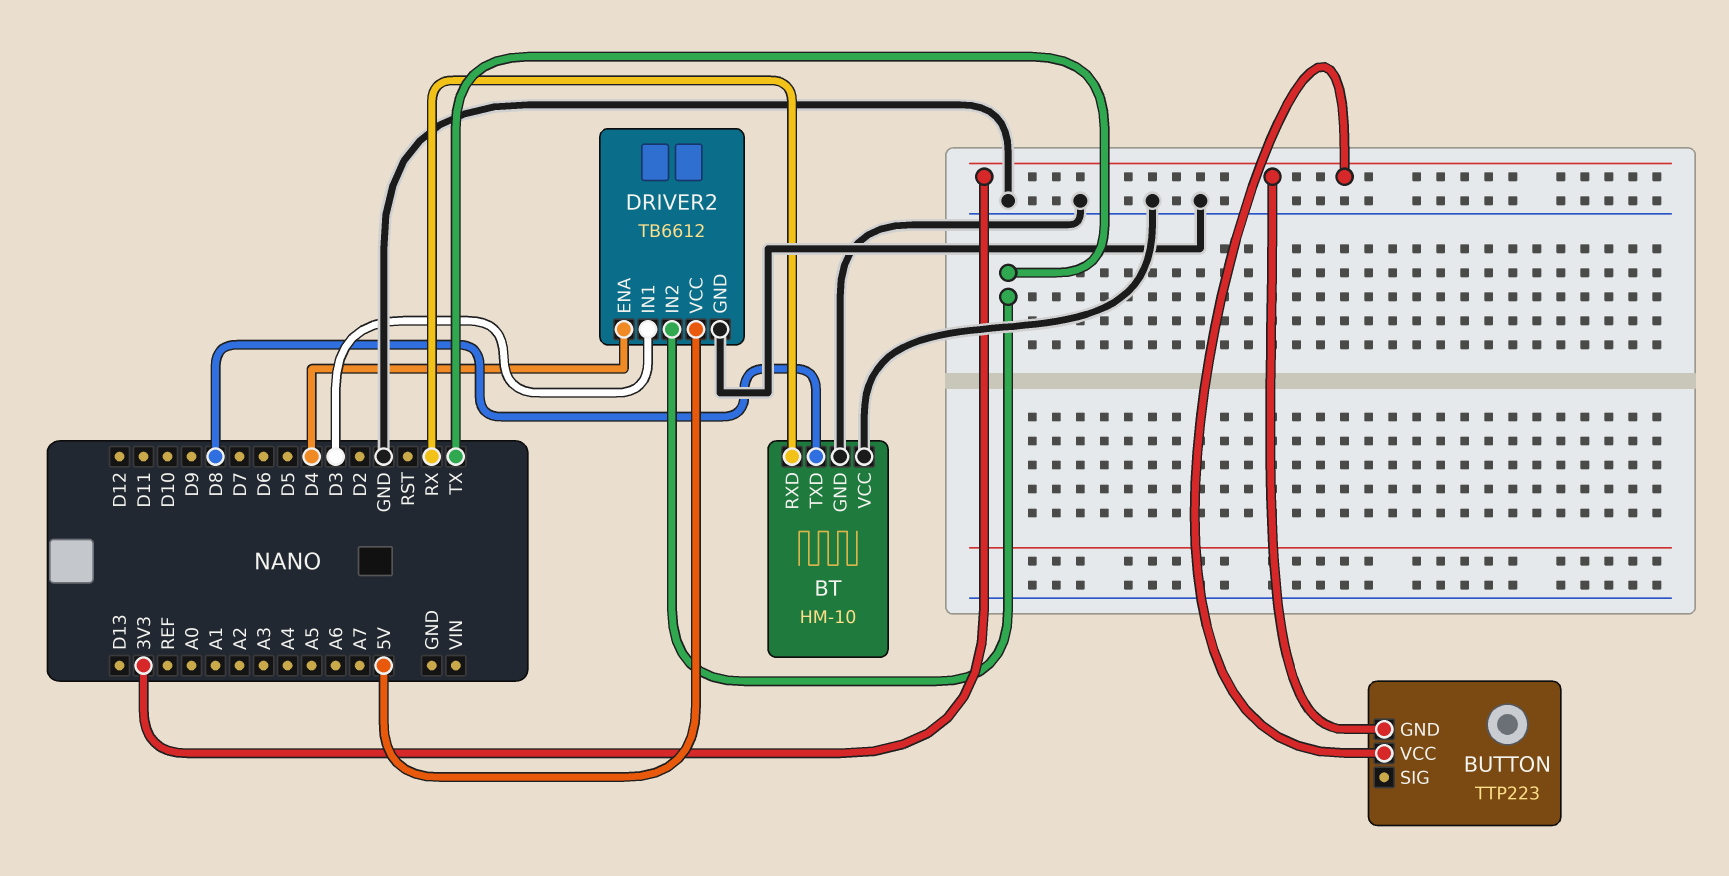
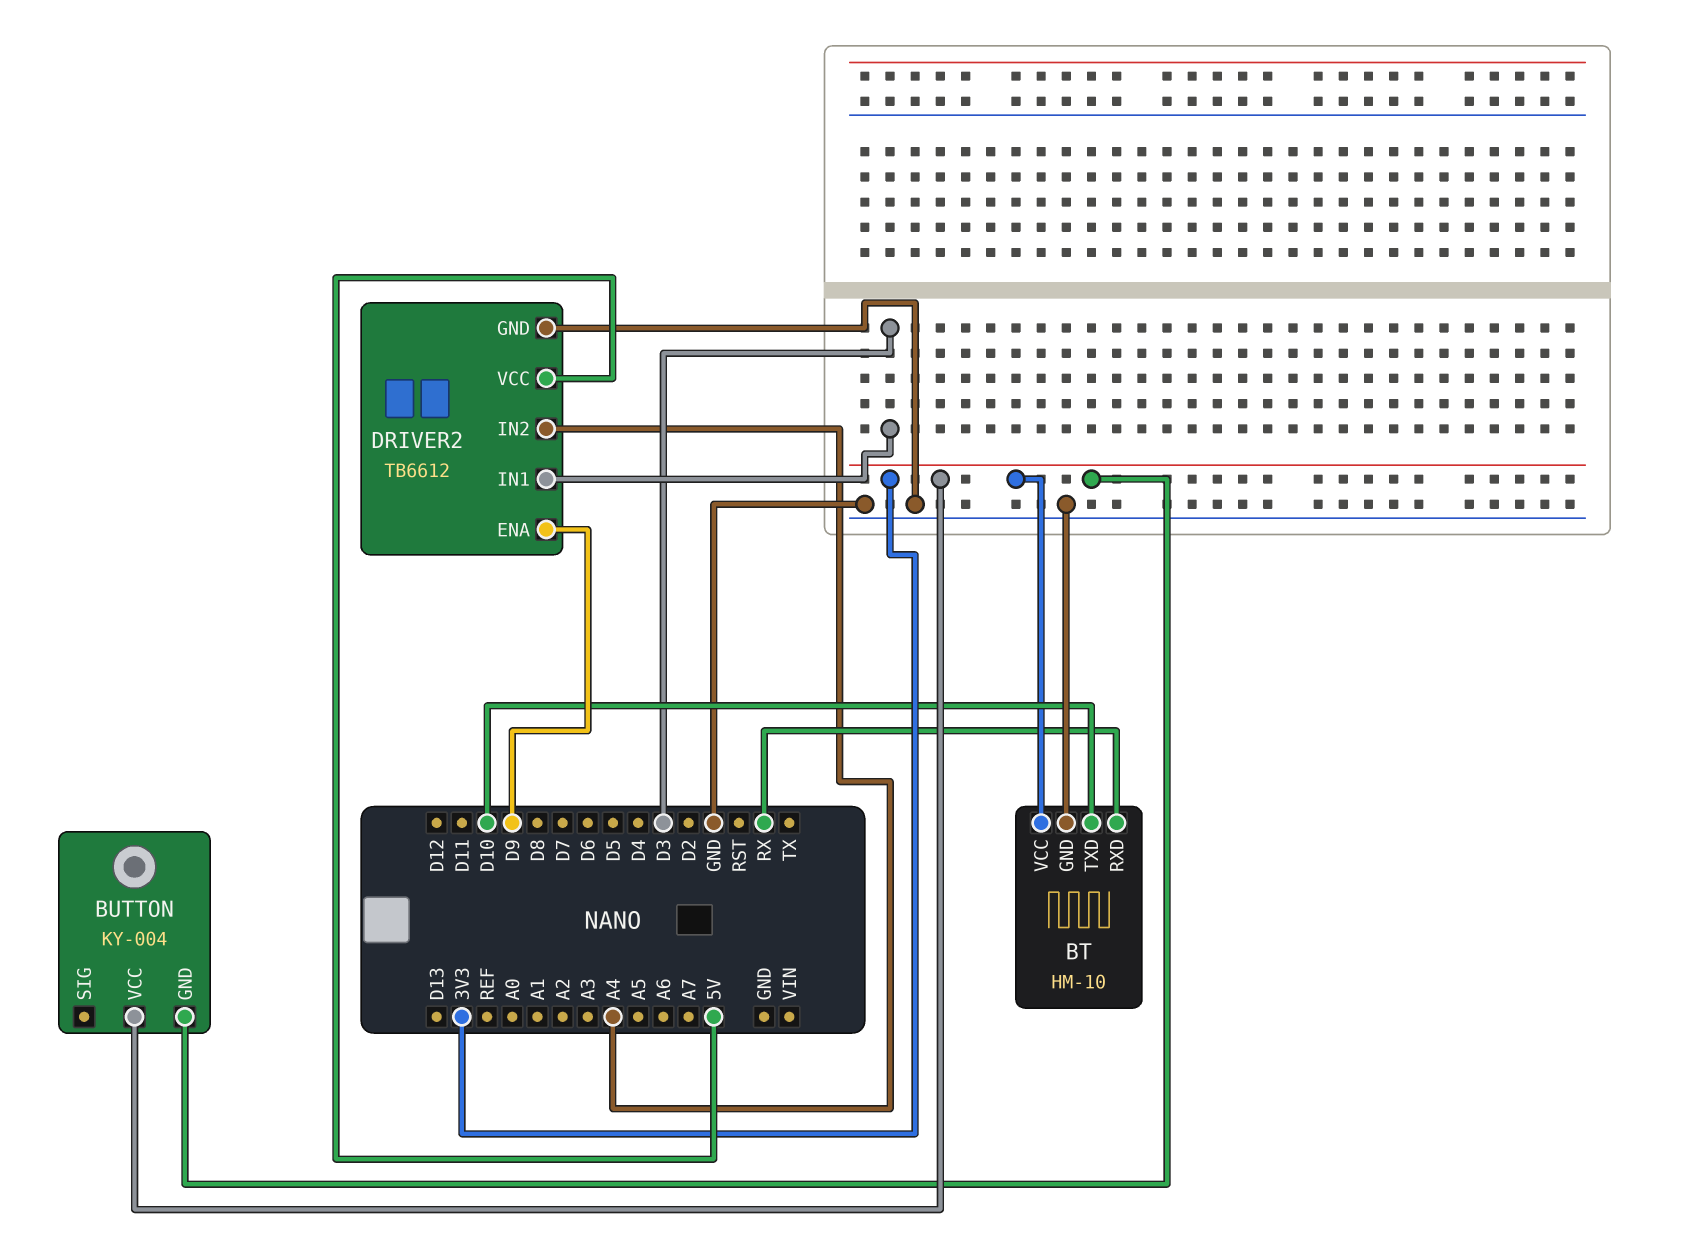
BT pin TXD: D8 -> D10
BT pin VCC: GND -> 3V3
BUTTON: TTP223 -> KY-004
DRIVER2 pin ENA: D4 -> D9
DRIVER2 pin IN2: TX -> A4

